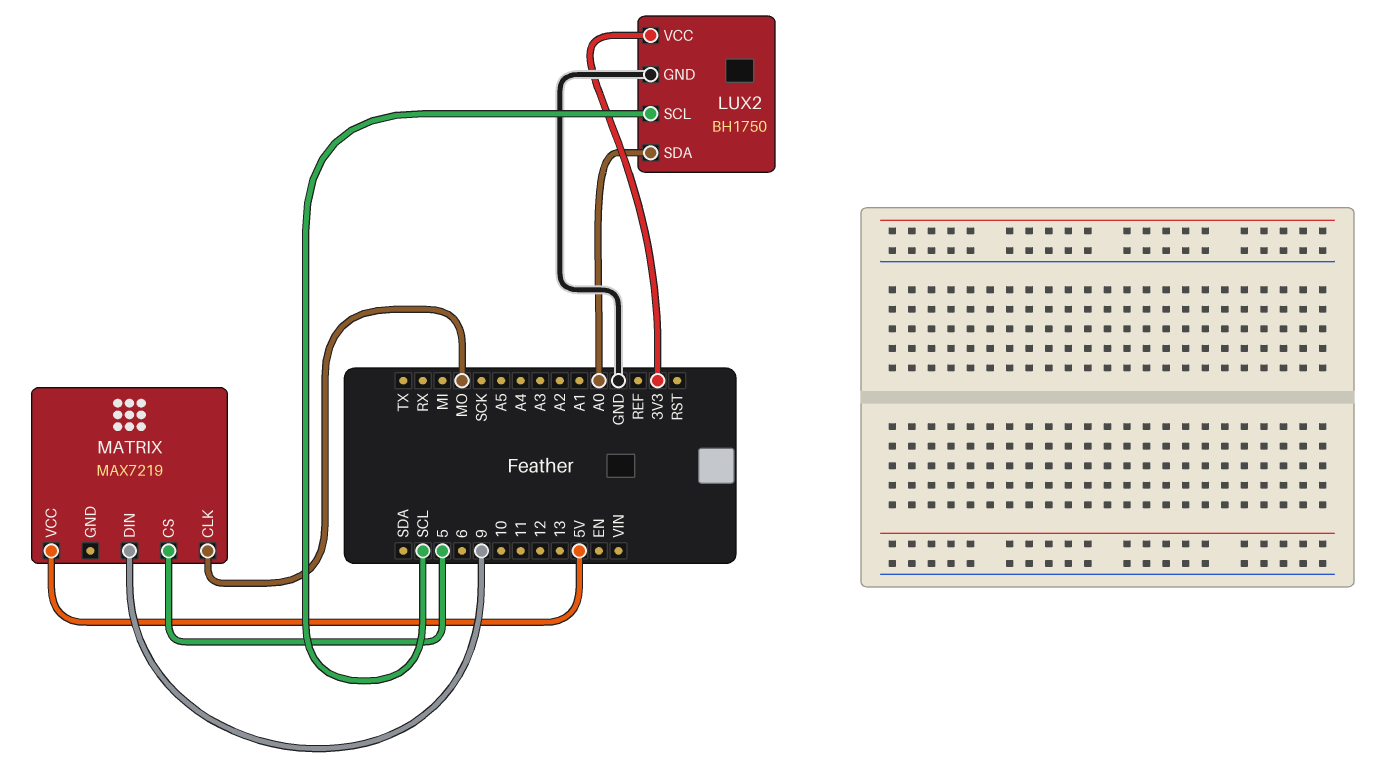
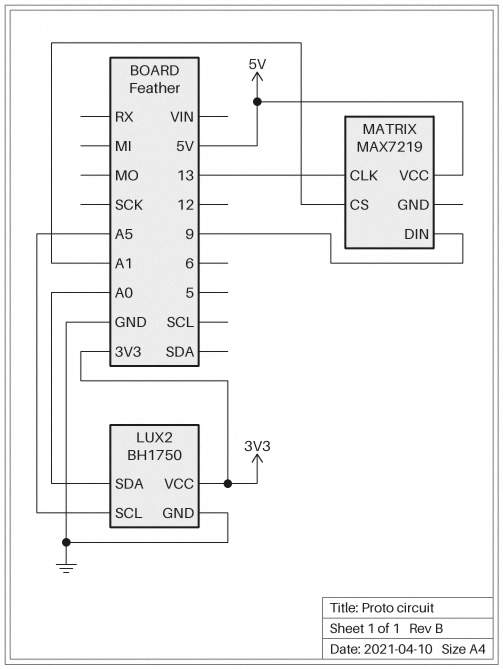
LUX2 pin SCL: SCL -> A5
MATRIX pin CLK: MO -> 13
MATRIX pin CS: 5 -> A1

